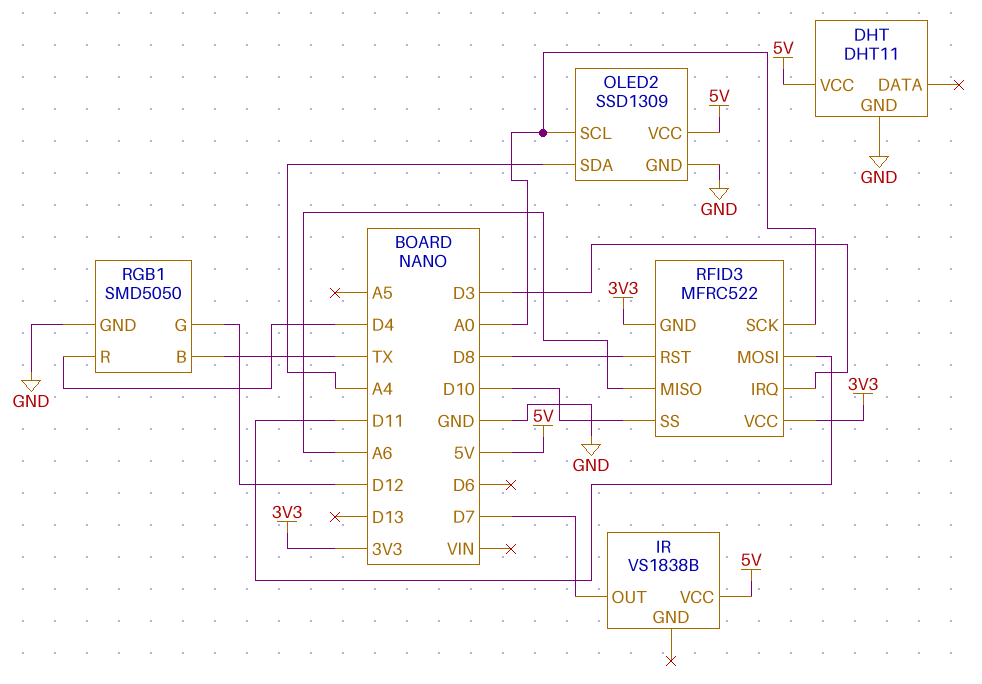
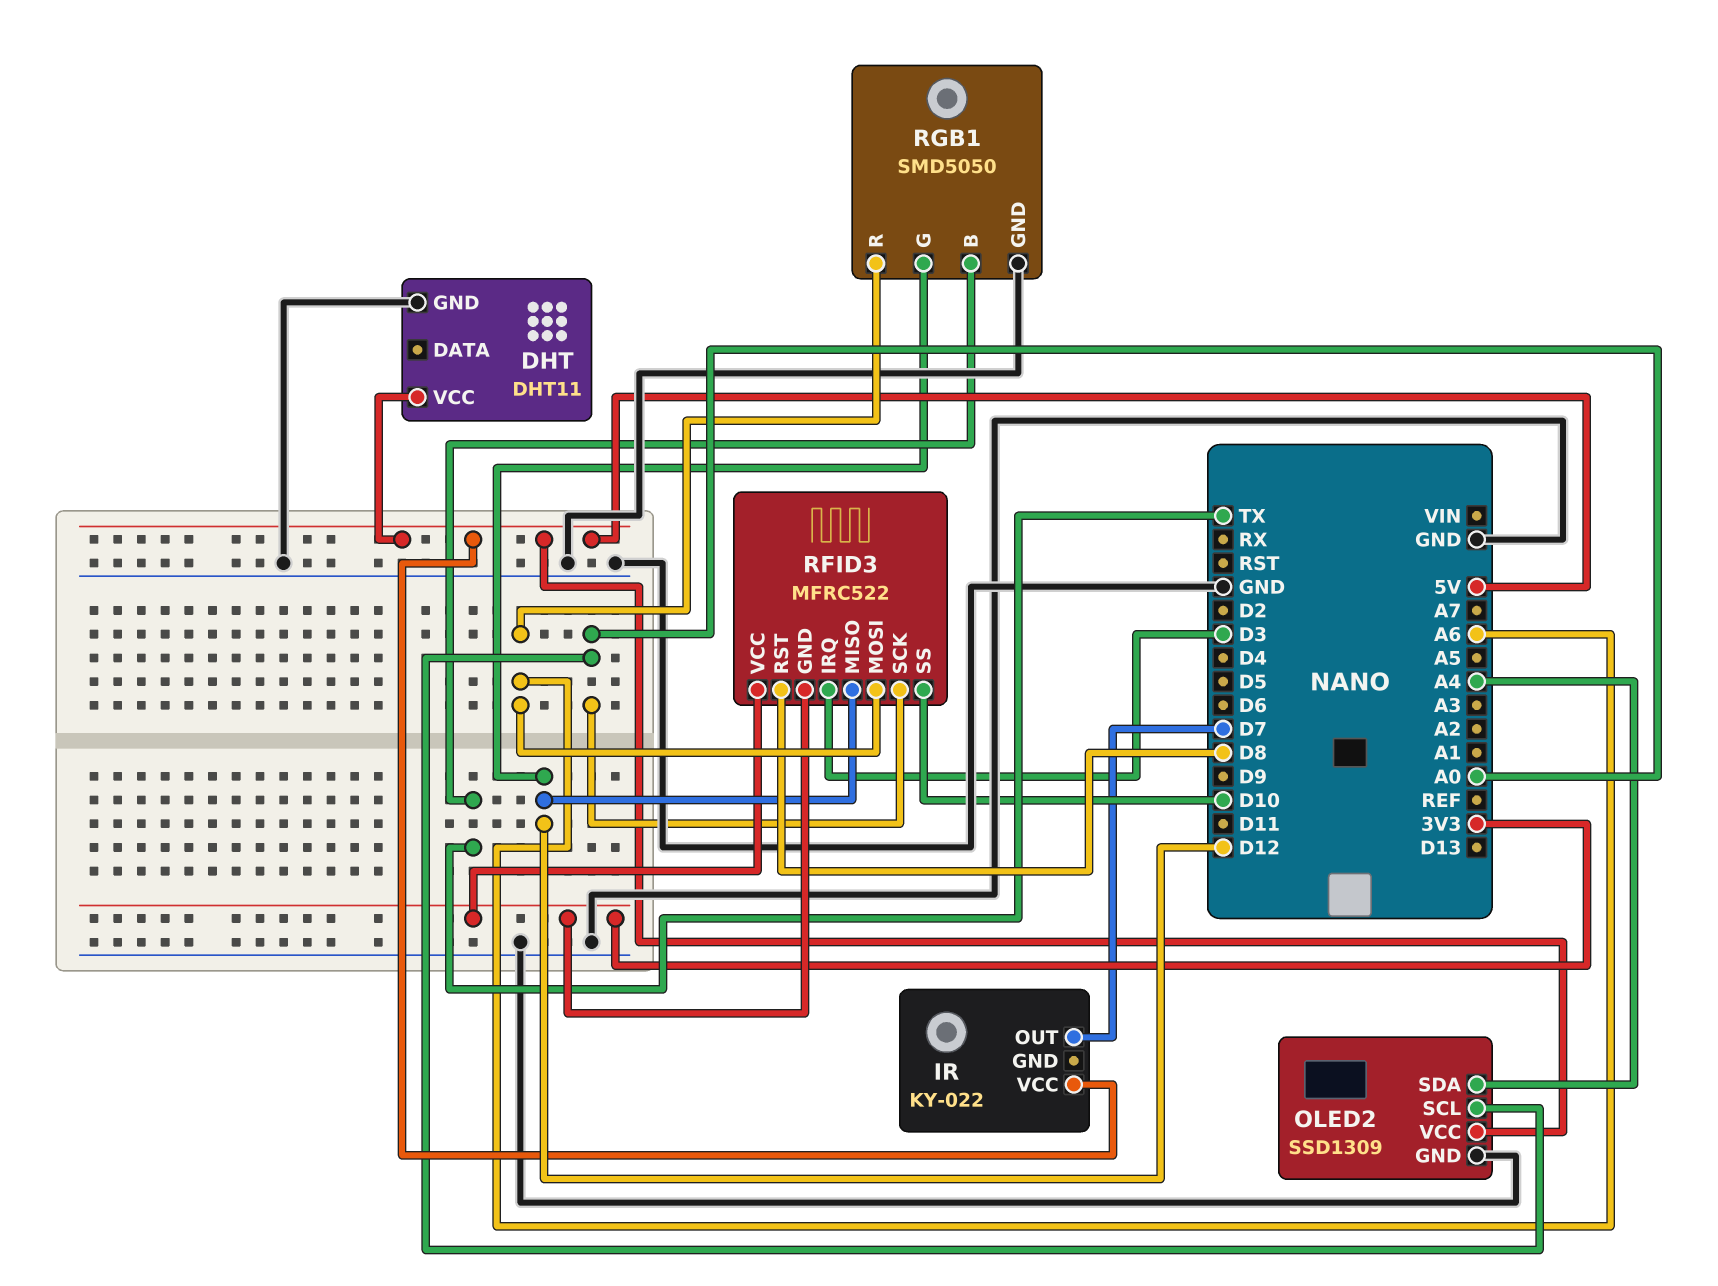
IR: VS1838B -> KY-022
RFID3 pin MISO: A6 -> D12
RFID3 pin MOSI: D11 -> A6
RGB1 pin R: D4 -> A6

